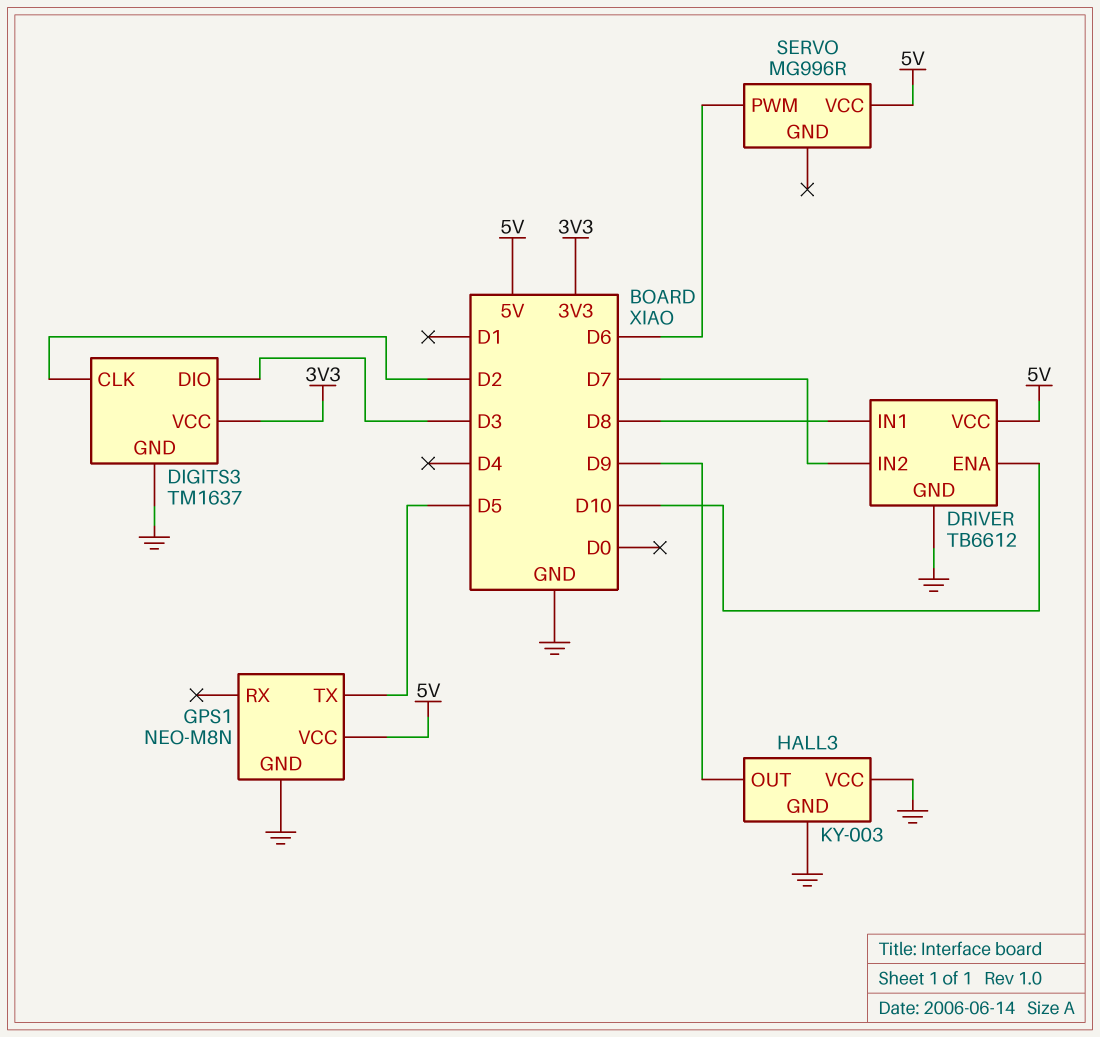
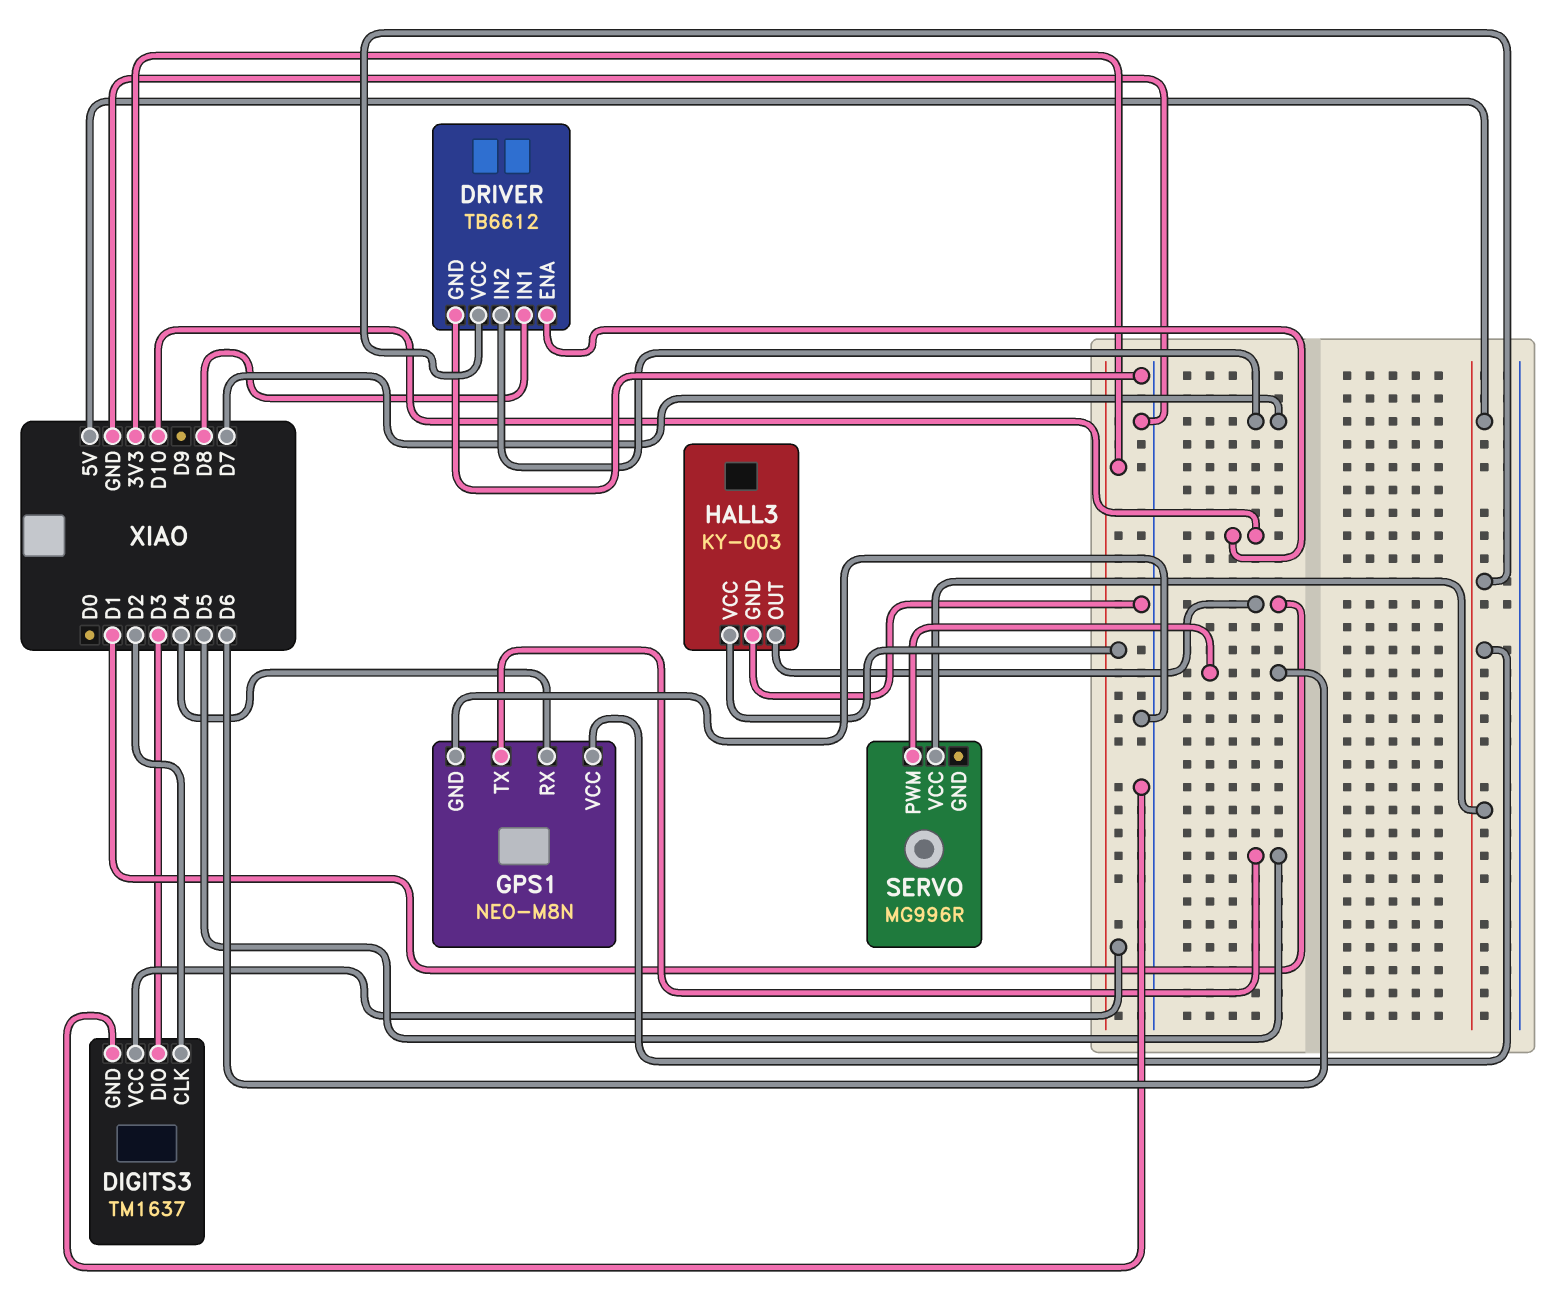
GPS1 pin RX: none -> D4
HALL3 pin OUT: D9 -> D1
HALL3 pin VCC: GND -> 3V3

